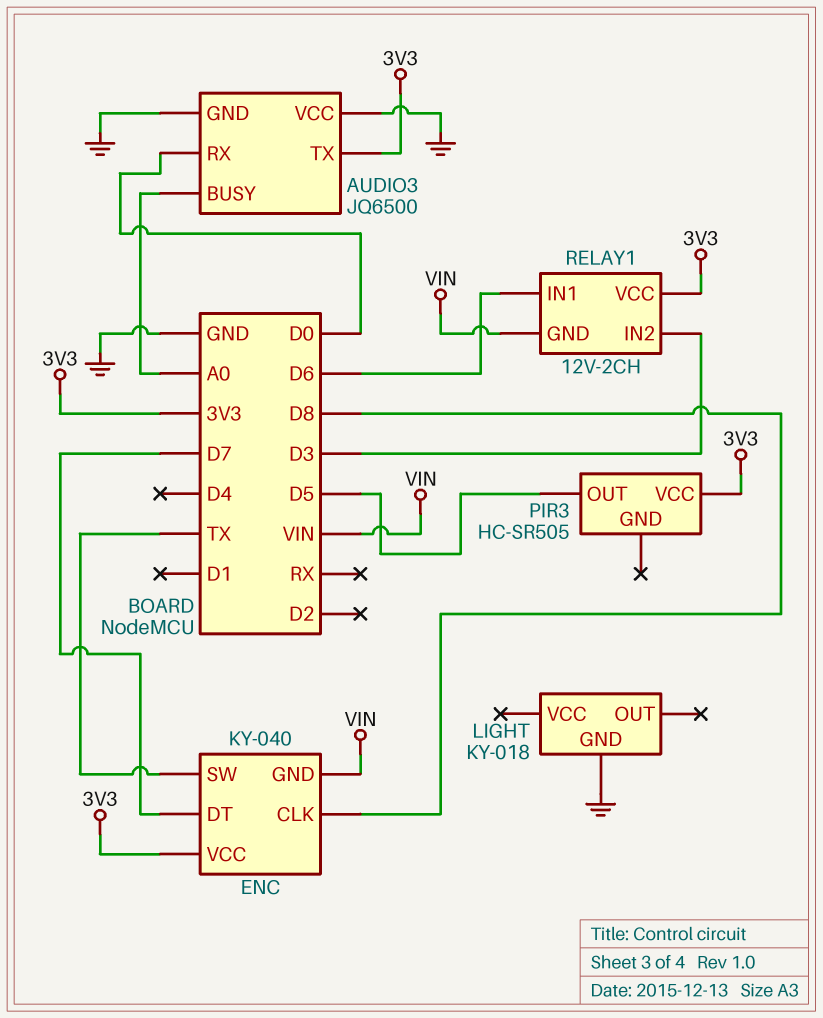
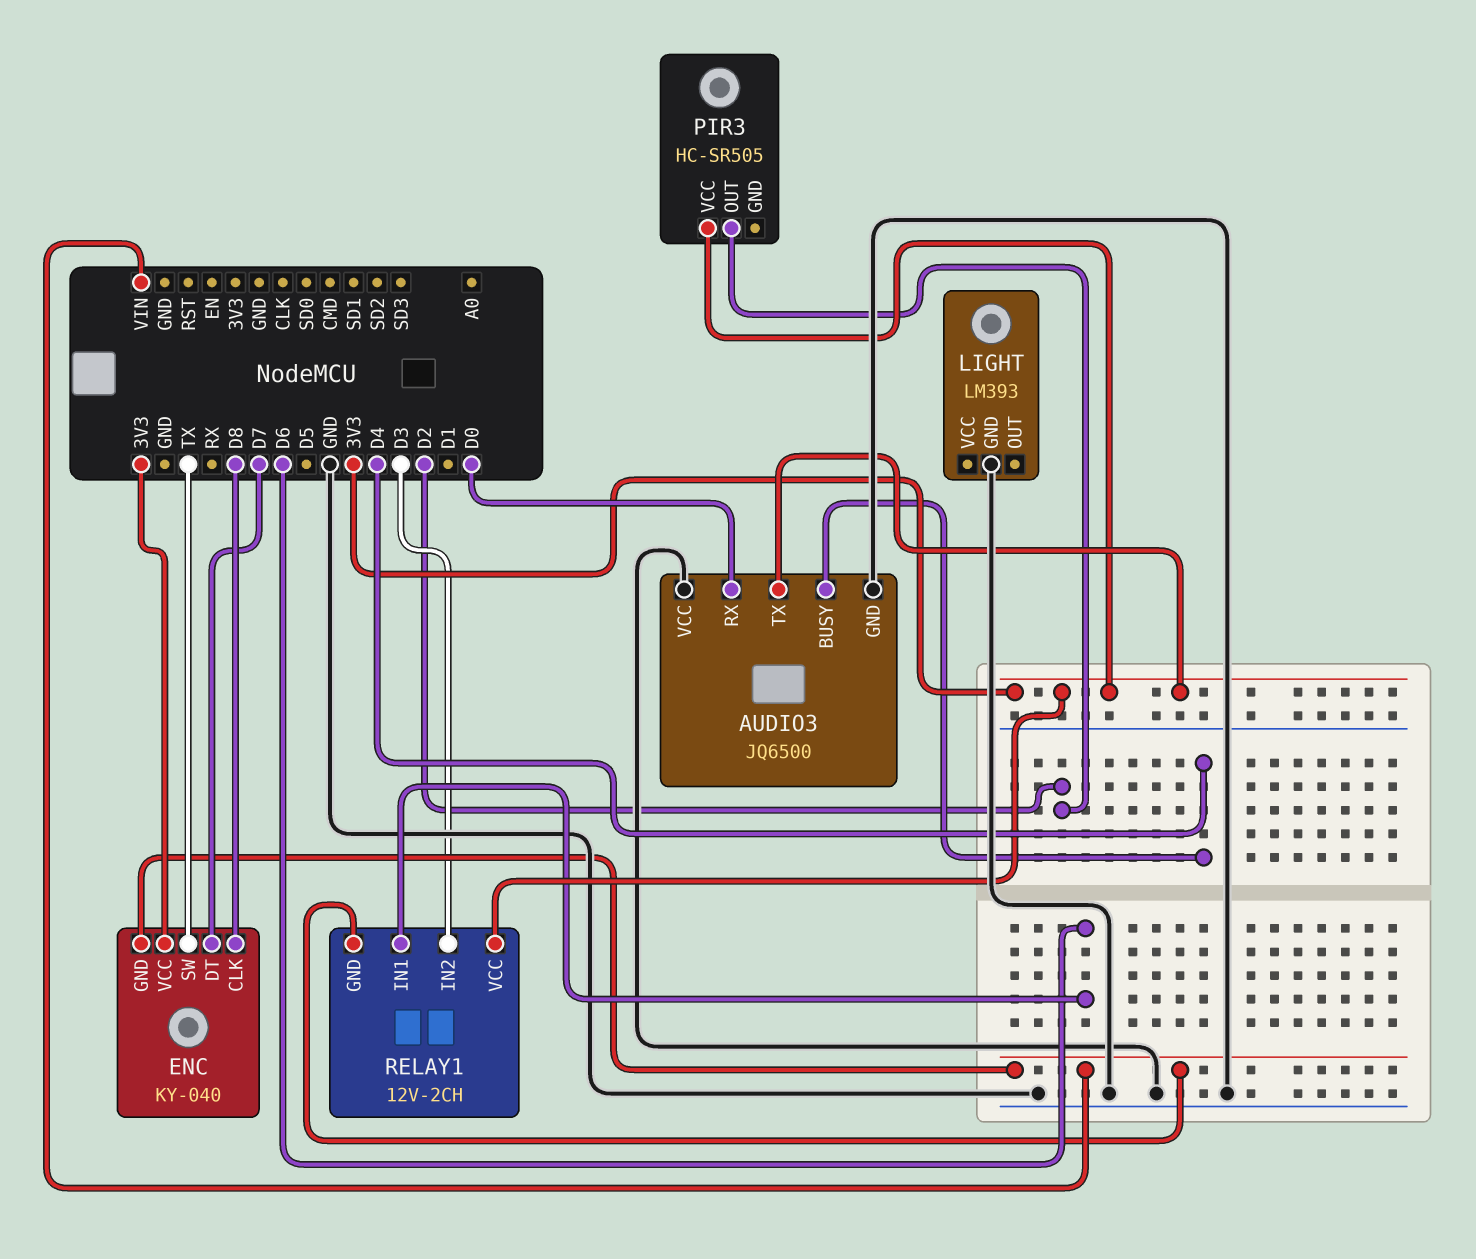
AUDIO3 pin BUSY: A0 -> D4
LIGHT: KY-018 -> LM393
PIR3 pin OUT: D5 -> D2

